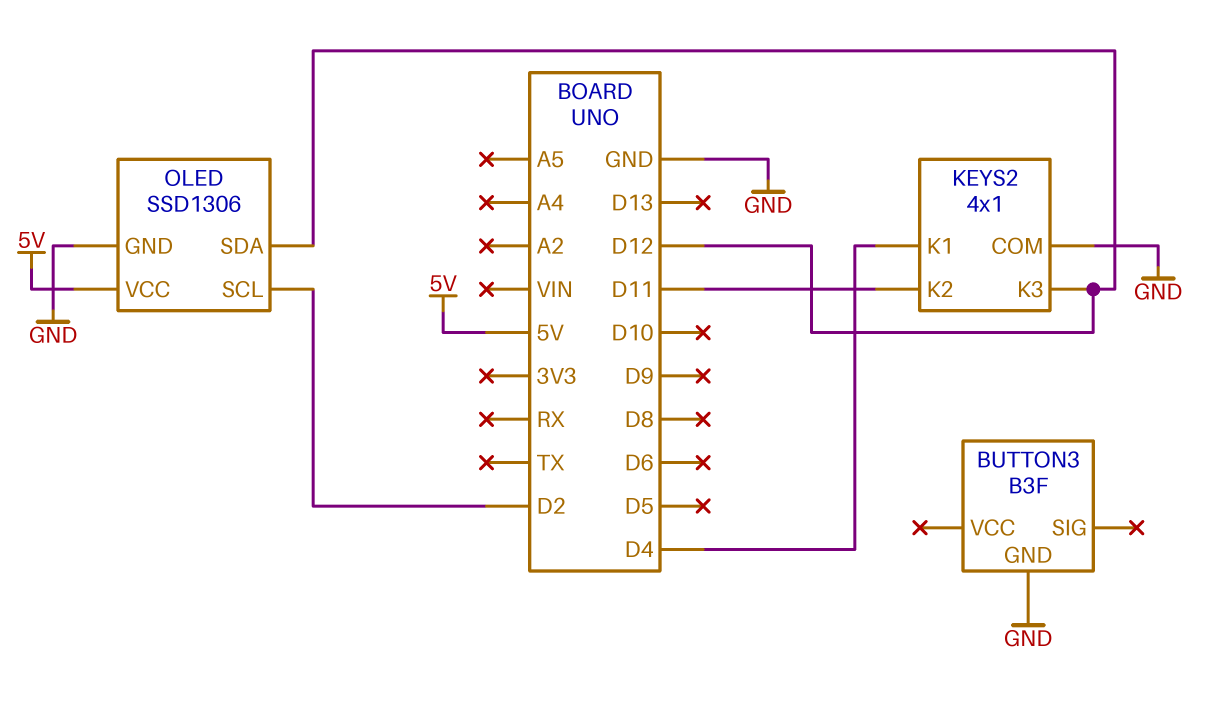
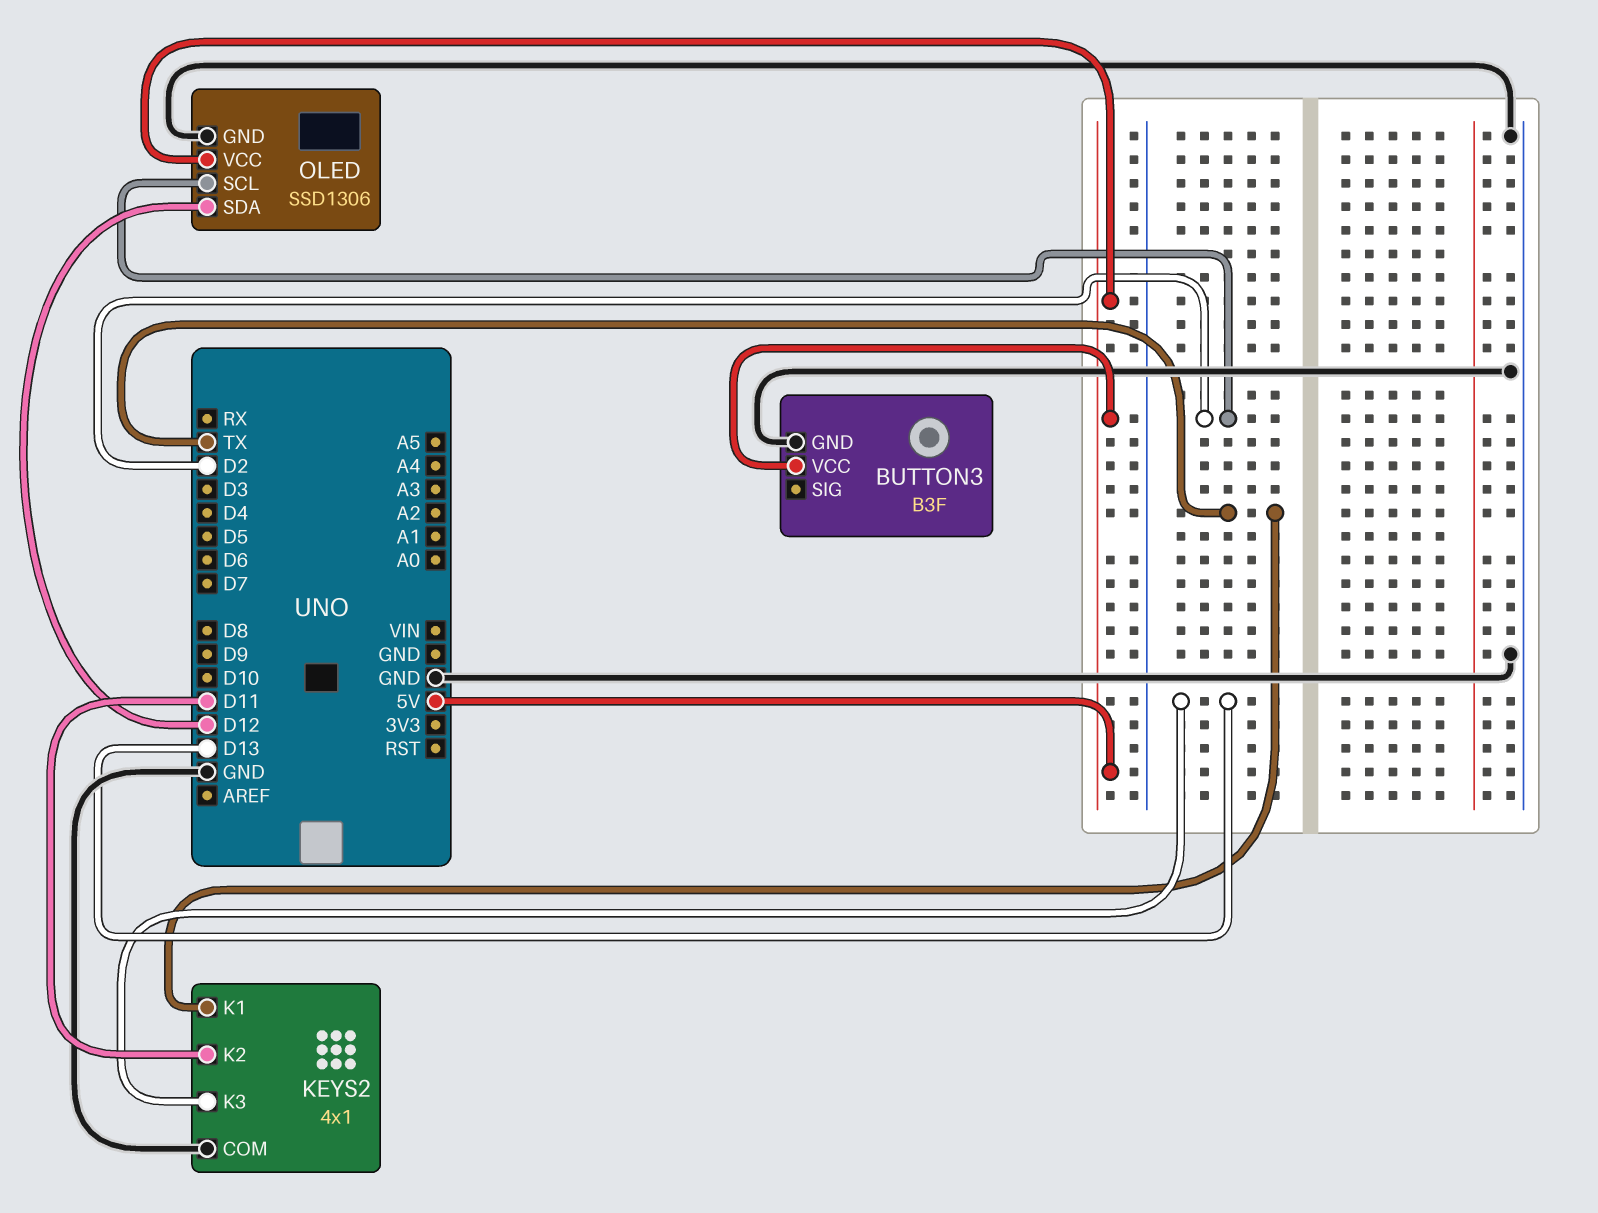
BUTTON3 pin VCC: none -> 5V
KEYS2 pin K1: D4 -> TX
KEYS2 pin K3: D12 -> D13

